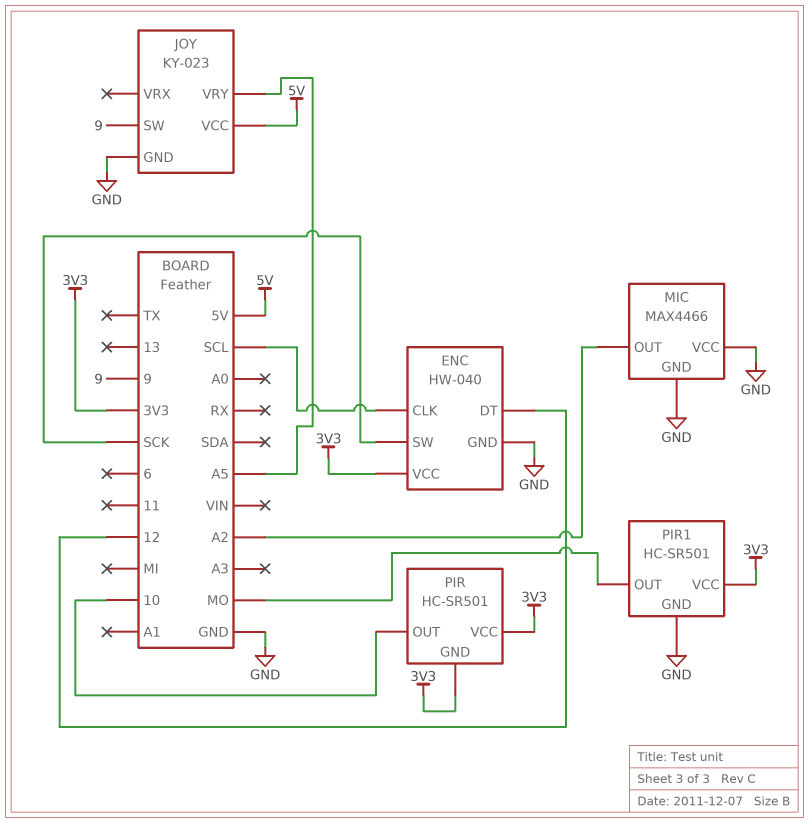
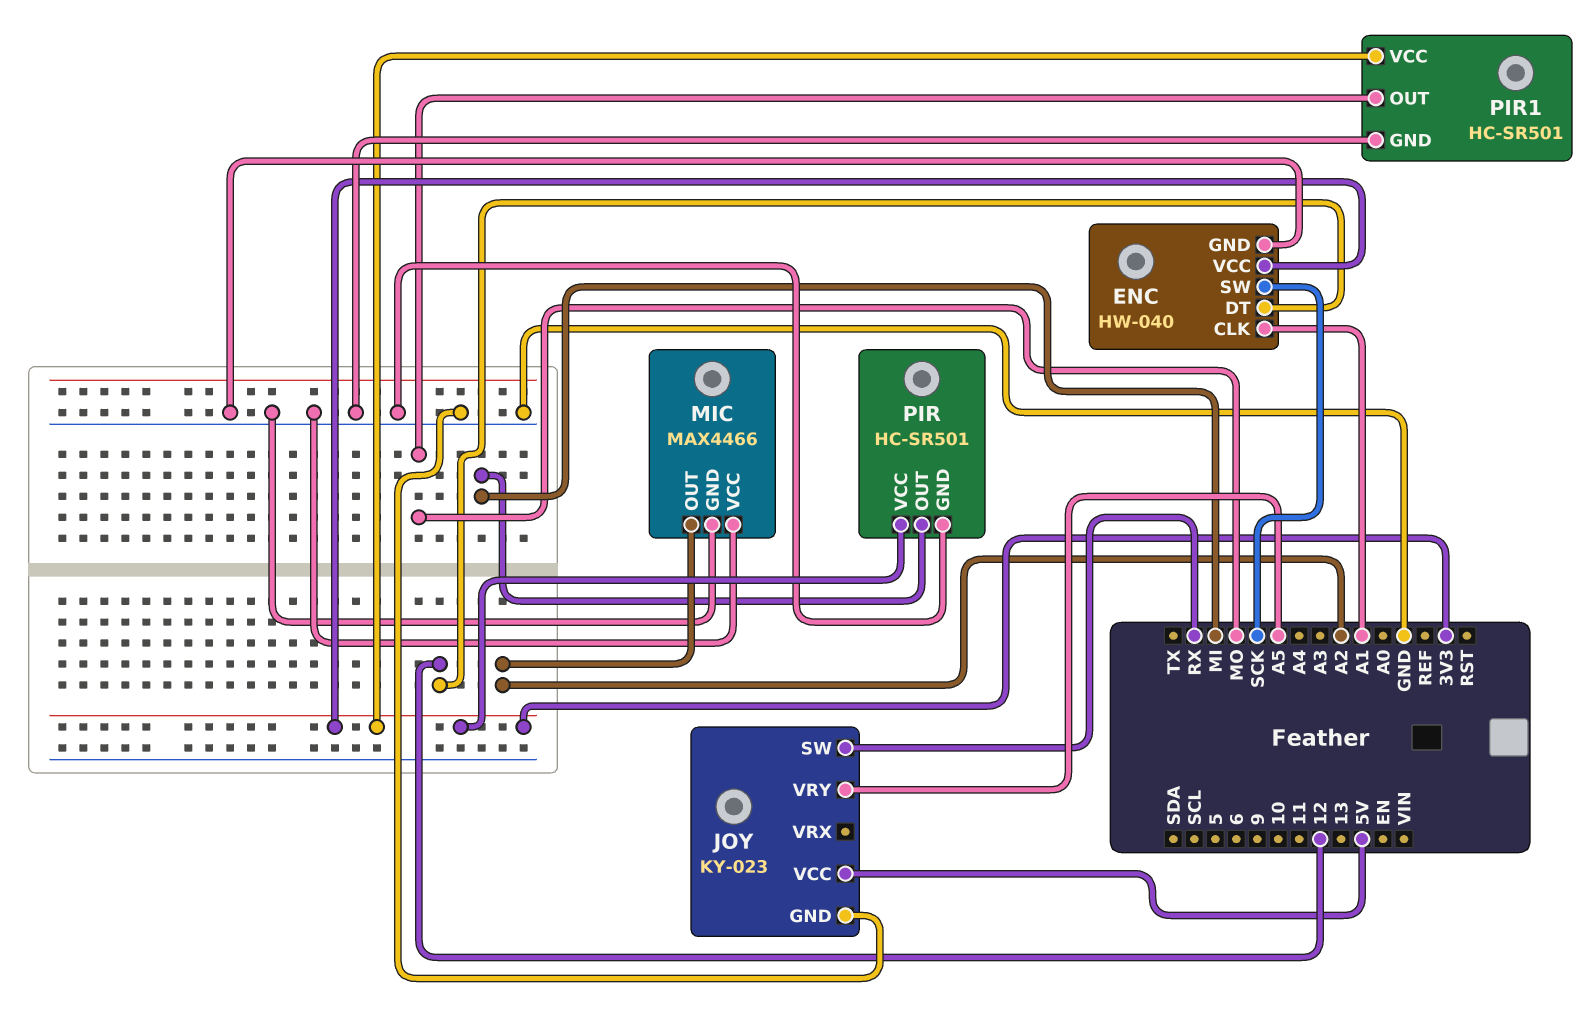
ENC pin CLK: SCL -> A1
JOY pin SW: 9 -> RX
PIR pin GND: 3V3 -> GND
PIR pin OUT: 10 -> MI

